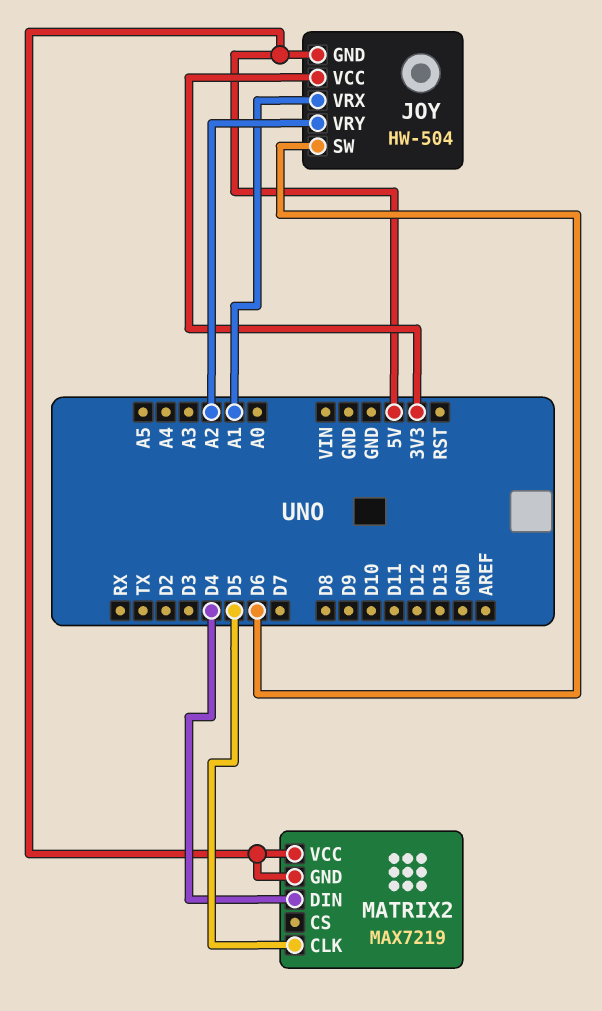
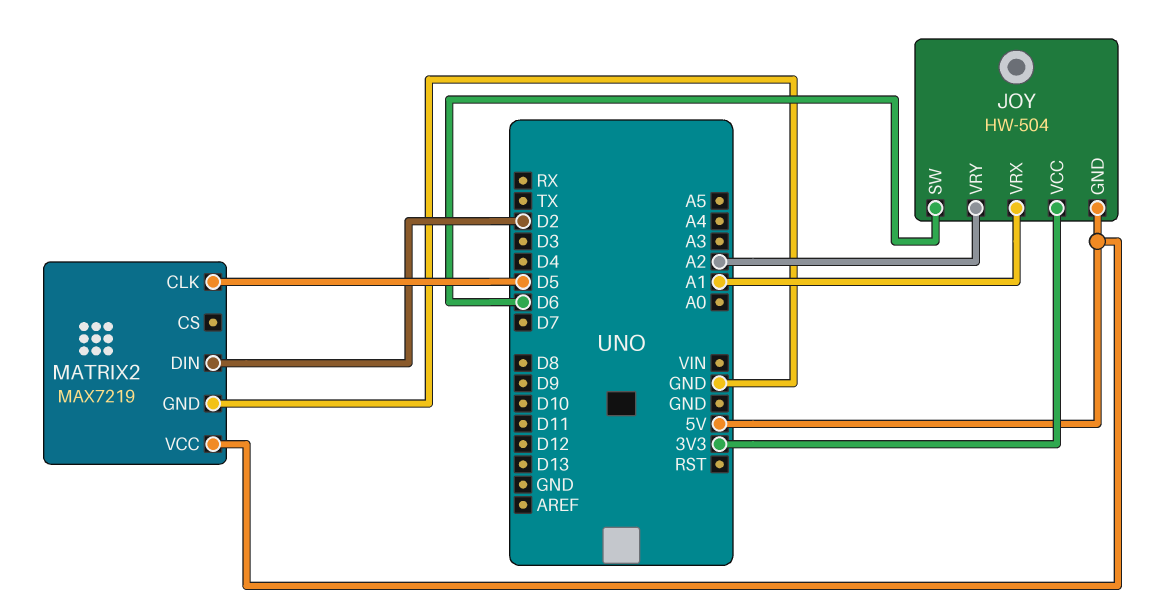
MATRIX2 pin DIN: D4 -> D2
MATRIX2 pin GND: 5V -> GND

